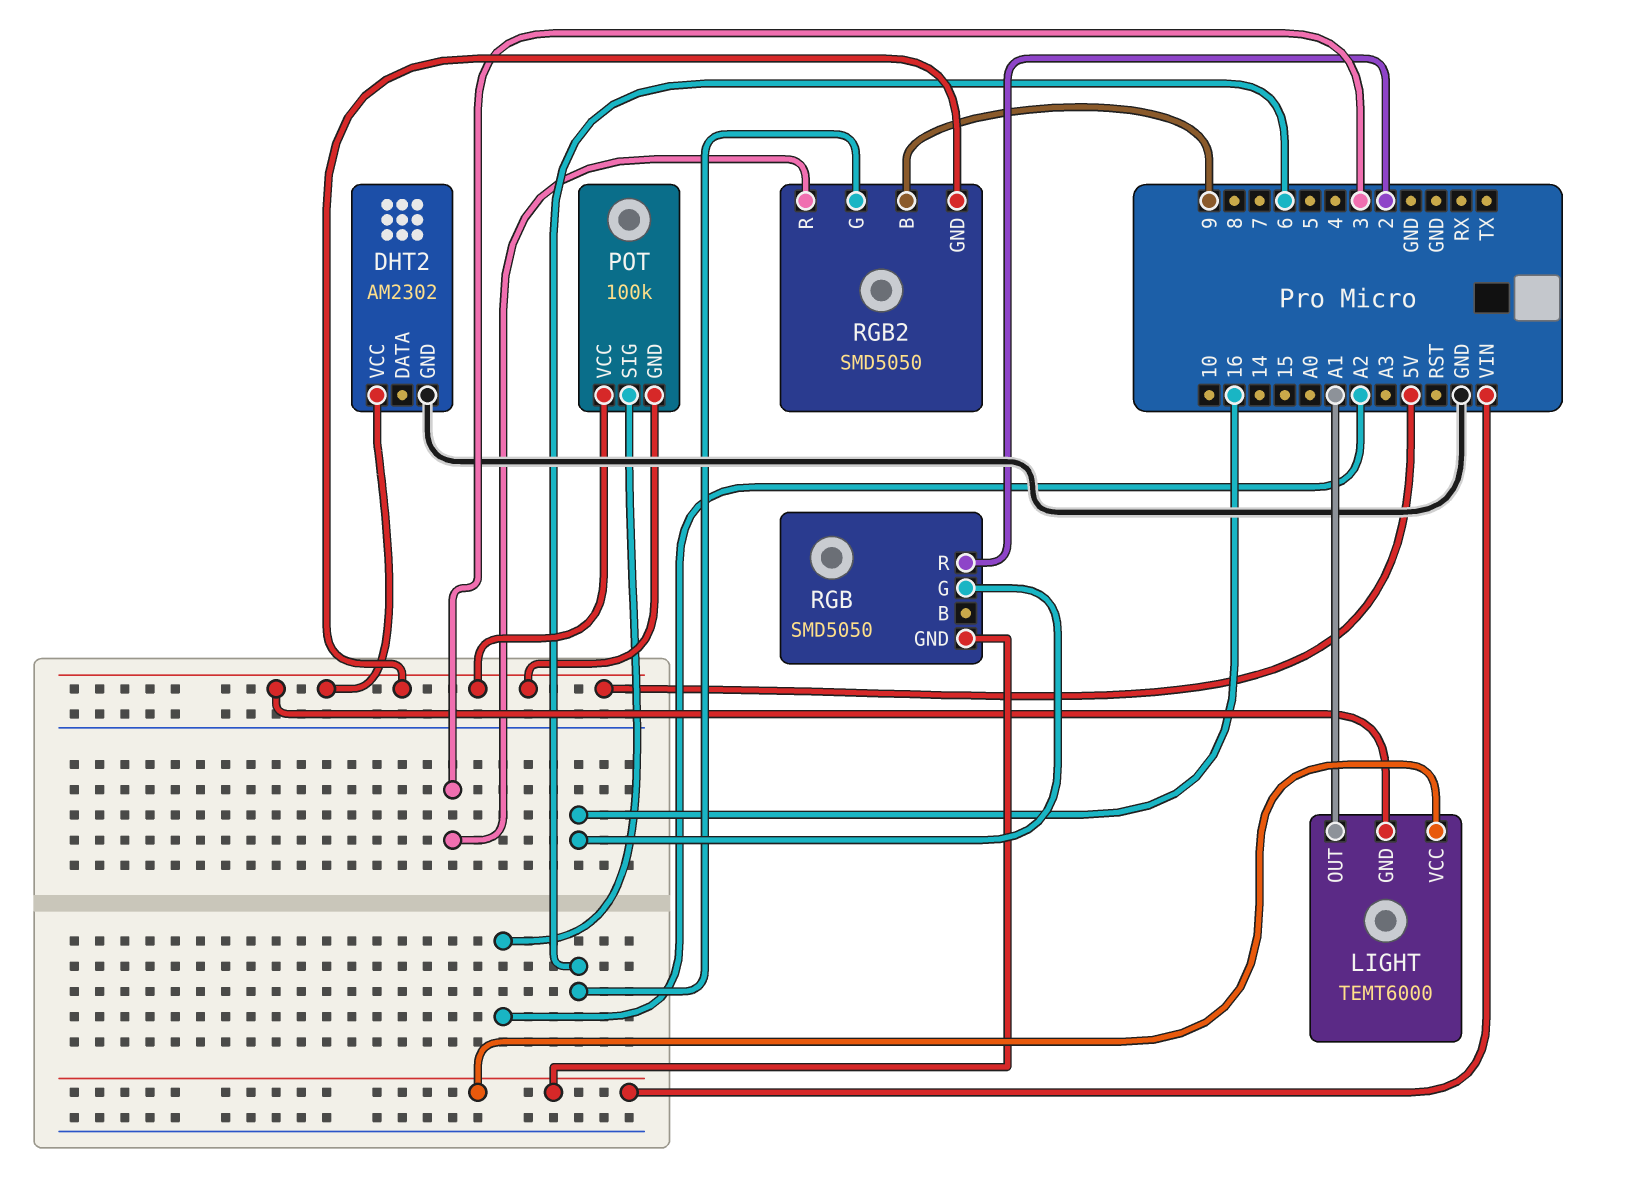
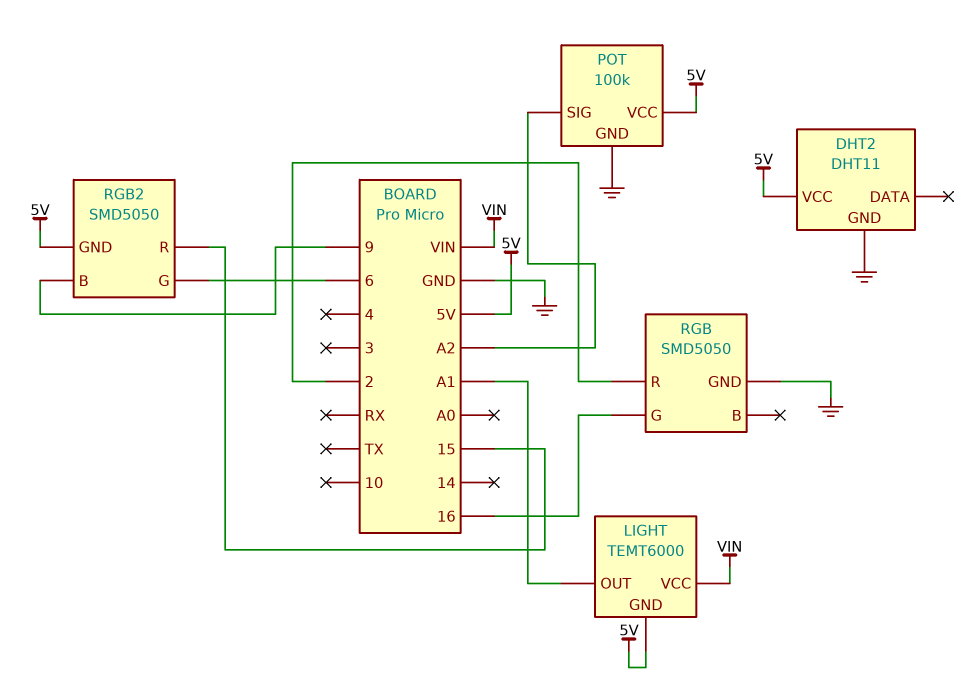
DHT2: AM2302 -> DHT11
POT pin GND: 5V -> GND
RGB pin GND: VIN -> GND
RGB2 pin R: 3 -> 15

